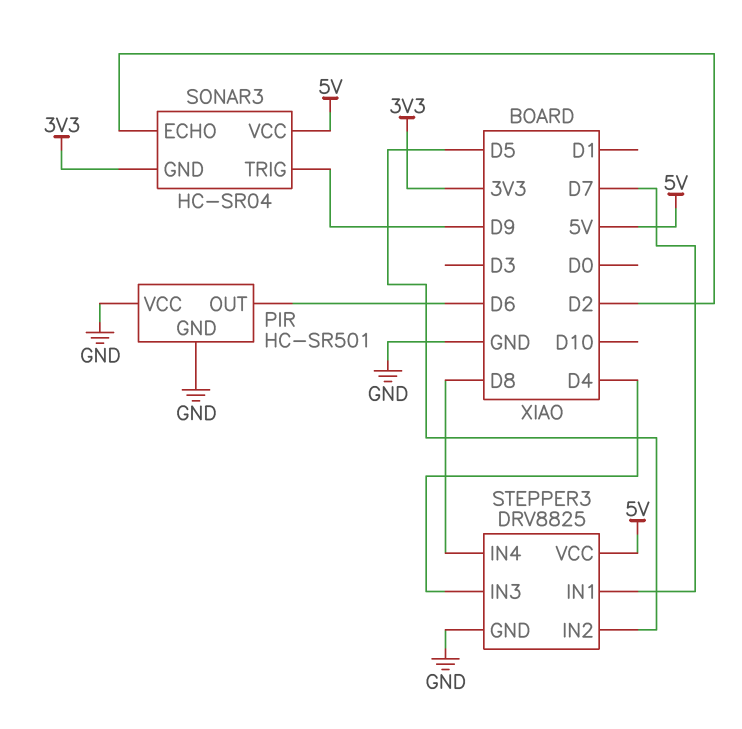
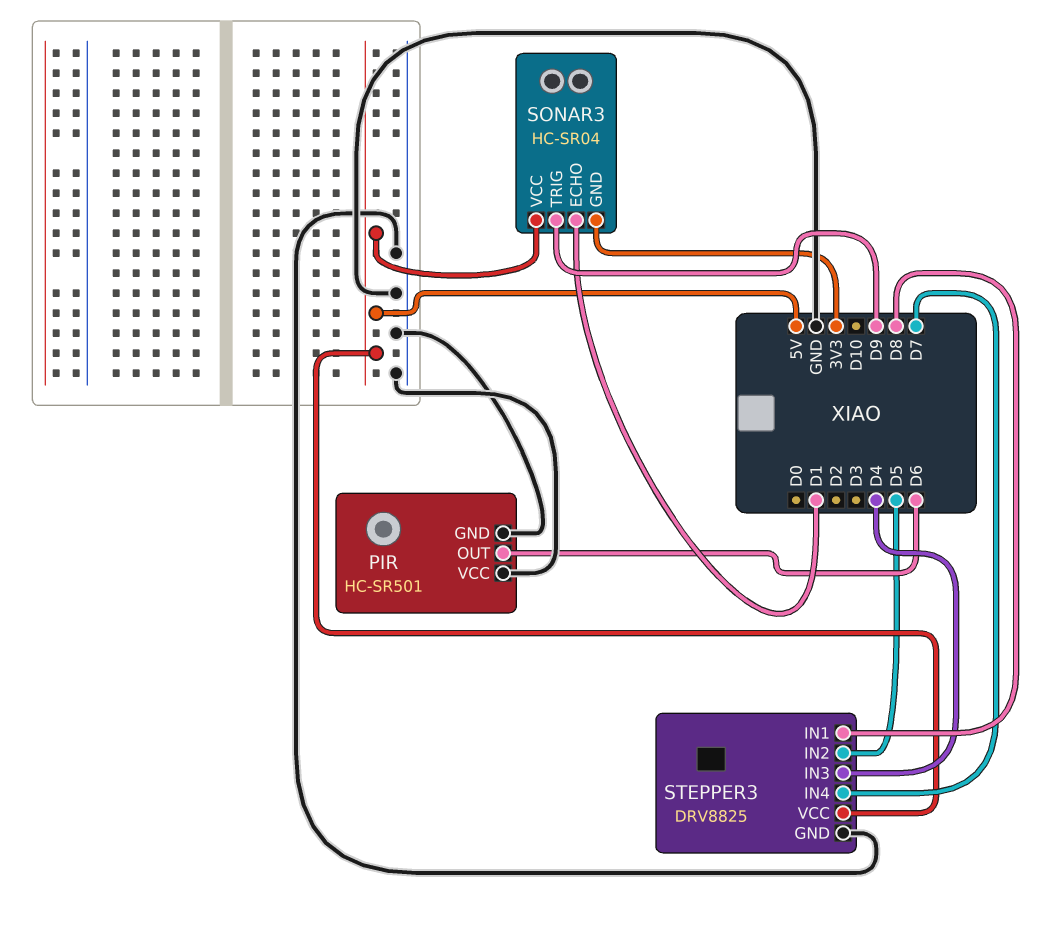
SONAR3 pin ECHO: D2 -> D1
STEPPER3 pin IN1: D7 -> D8
STEPPER3 pin IN4: D8 -> D7

